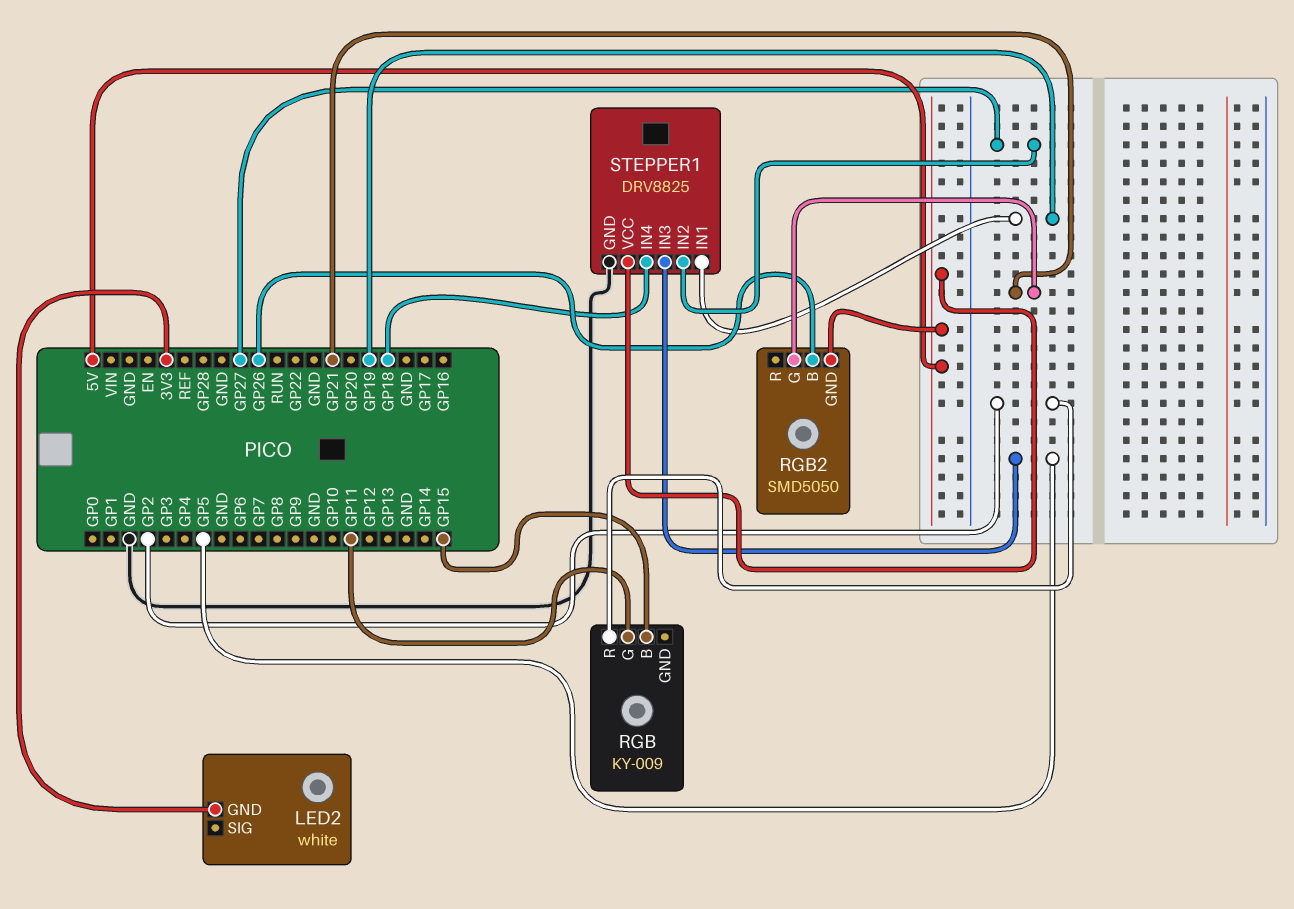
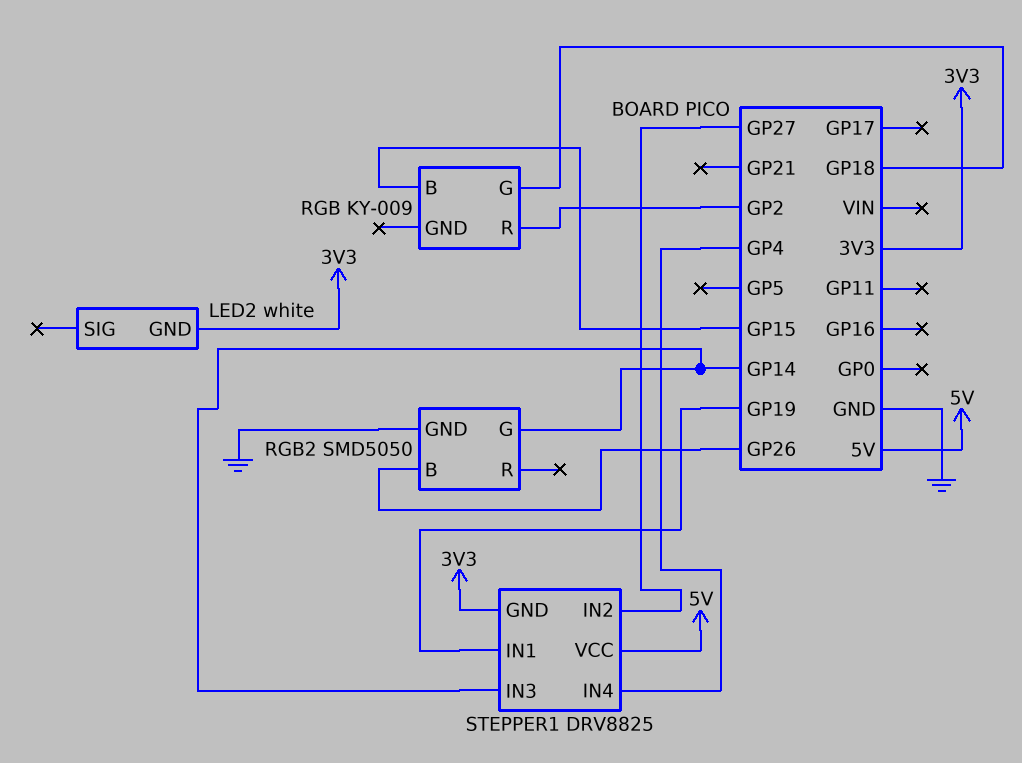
RGB pin G: GP11 -> GP18
RGB2 pin G: GP21 -> GP14
RGB2 pin GND: 5V -> GND
STEPPER1 pin GND: GND -> 3V3
STEPPER1 pin IN3: GP5 -> GP14
STEPPER1 pin IN4: GP18 -> GP4

